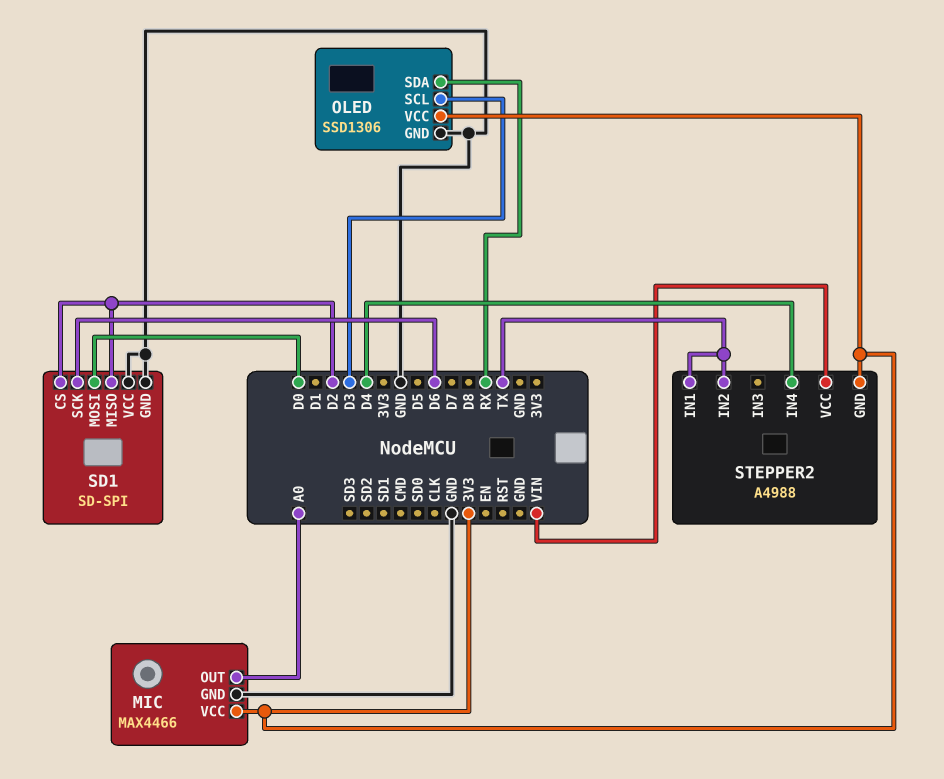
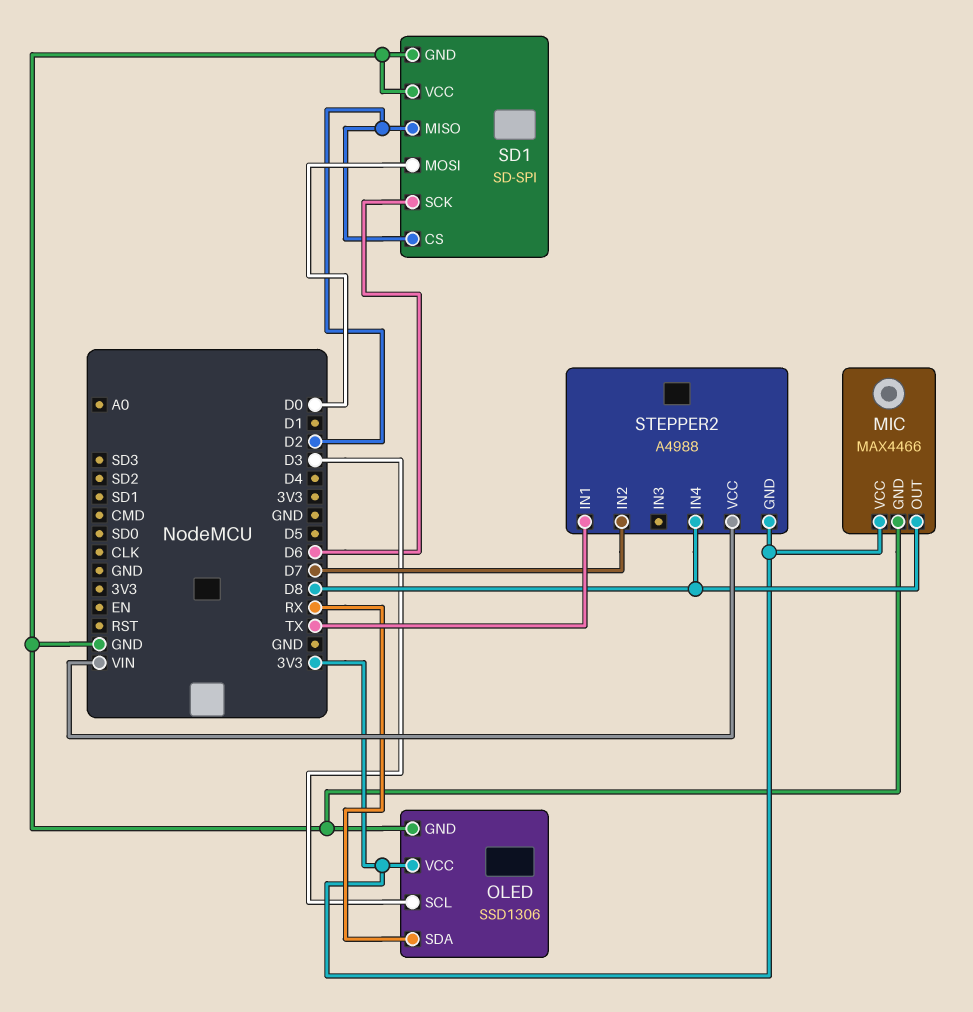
MIC pin OUT: A0 -> D8
STEPPER2 pin IN2: TX -> D7
STEPPER2 pin IN4: D4 -> D8

